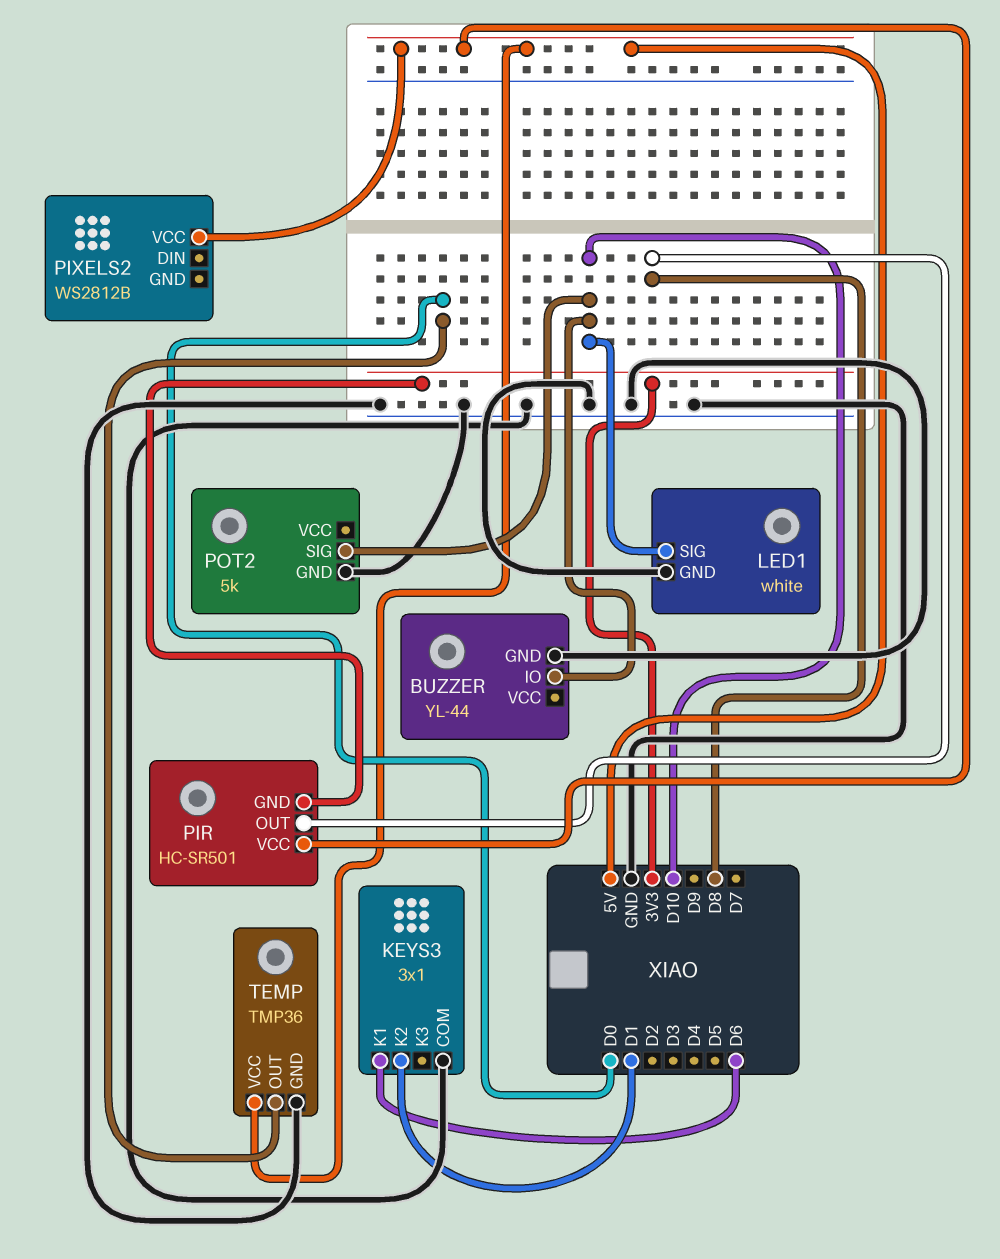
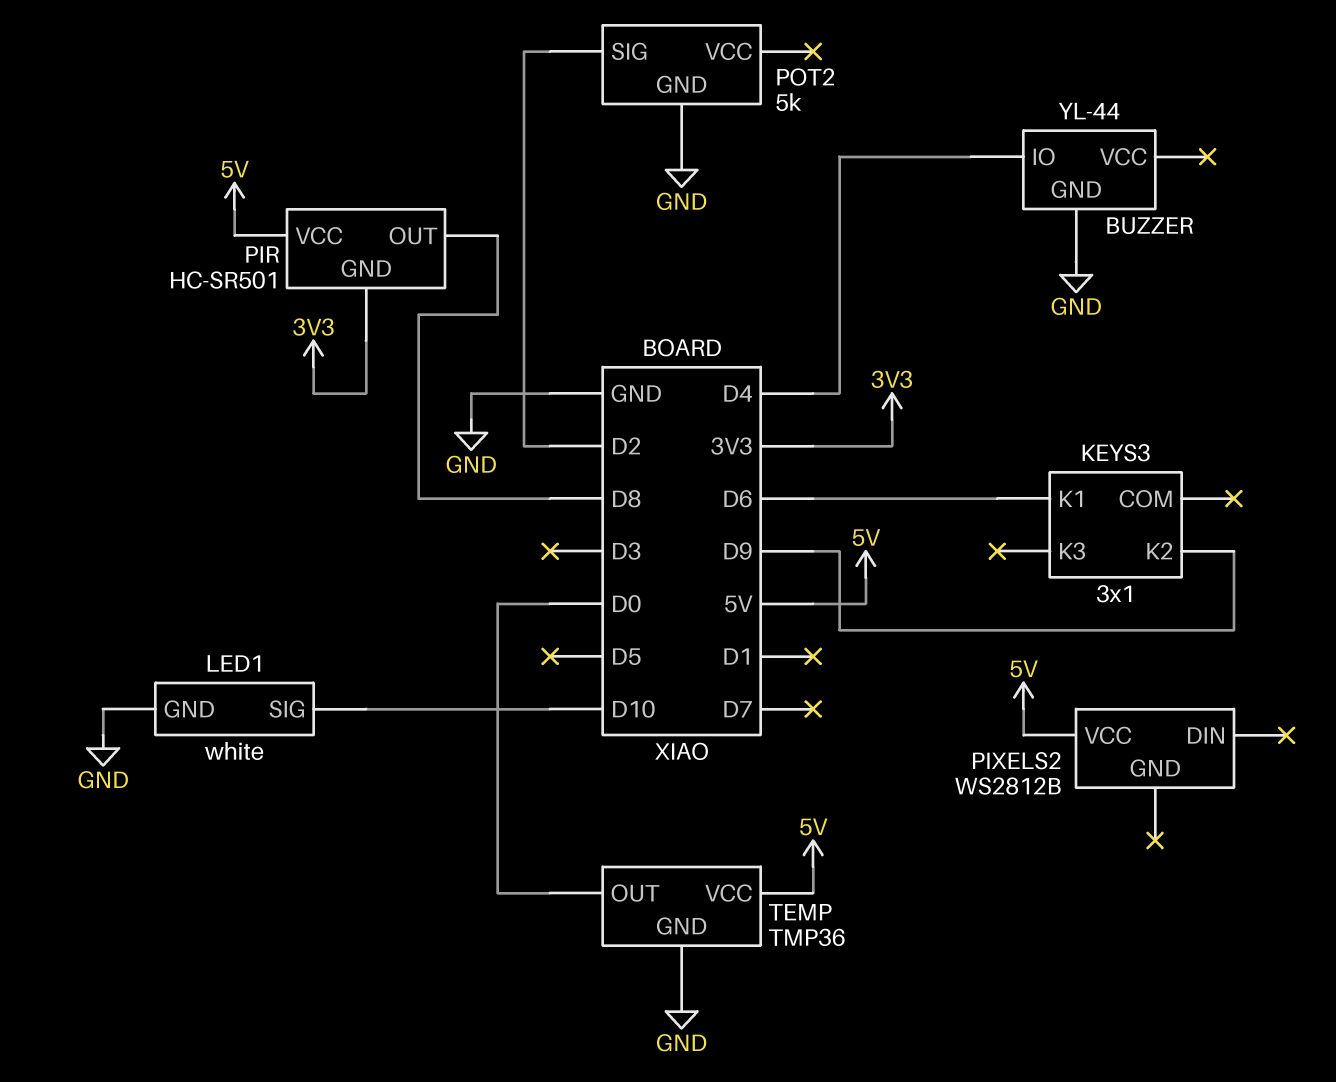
BUZZER pin IO: D10 -> D4
KEYS3 pin COM: GND -> none
KEYS3 pin K2: D1 -> D9
POT2 pin SIG: D10 -> D2

